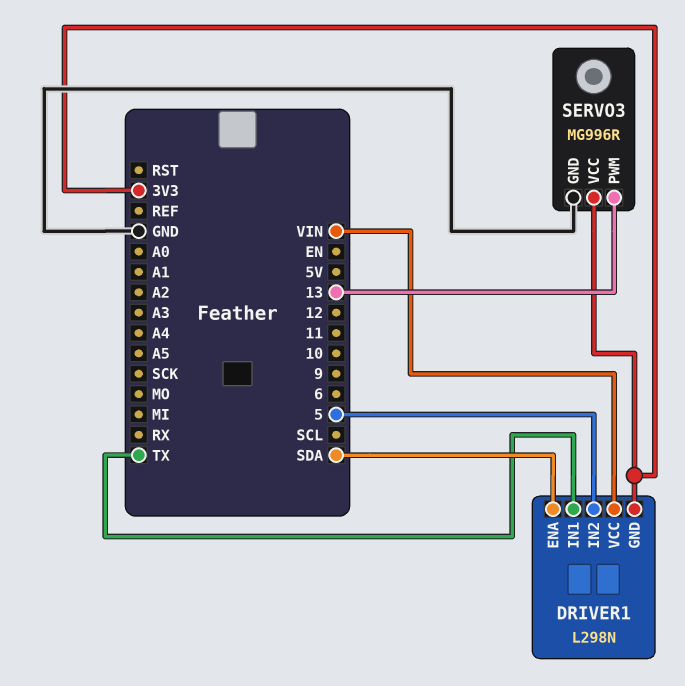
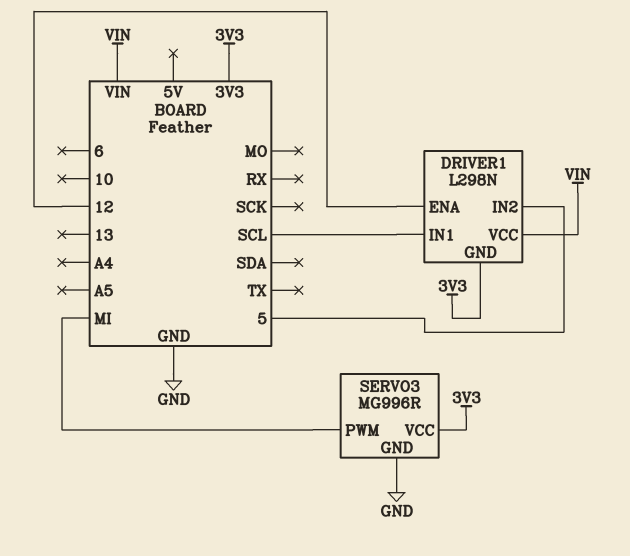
DRIVER1 pin ENA: SDA -> 12
DRIVER1 pin IN1: TX -> SCL
SERVO3 pin PWM: 13 -> MI

